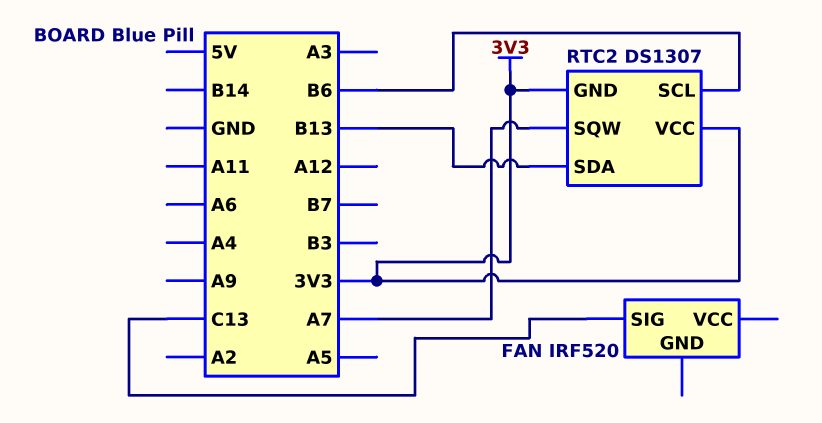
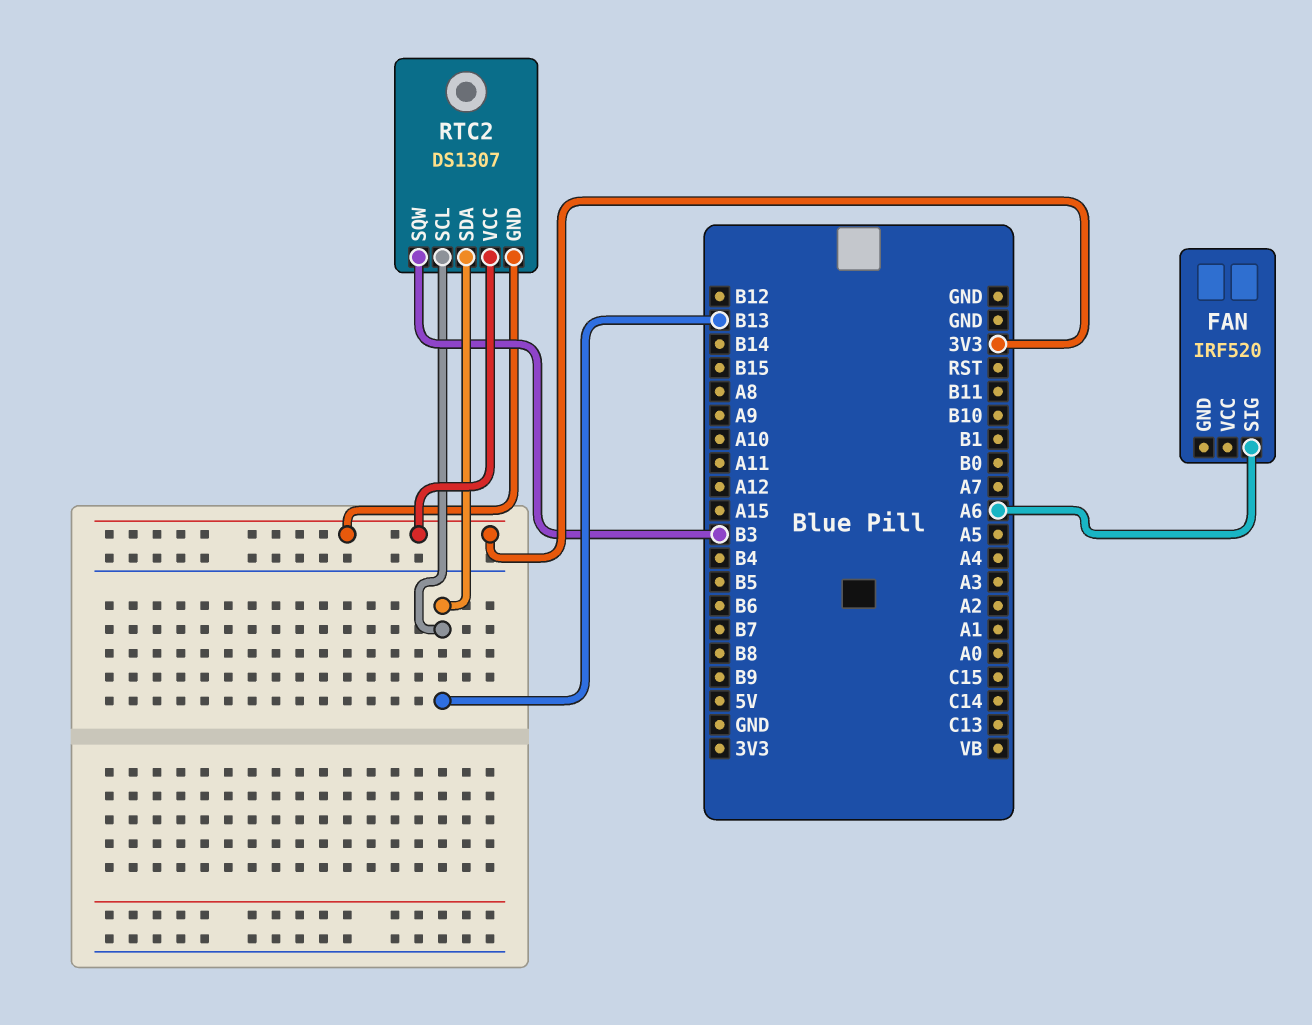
FAN pin SIG: C13 -> A6
RTC2 pin SCL: B6 -> B13
RTC2 pin SQW: A7 -> B3

